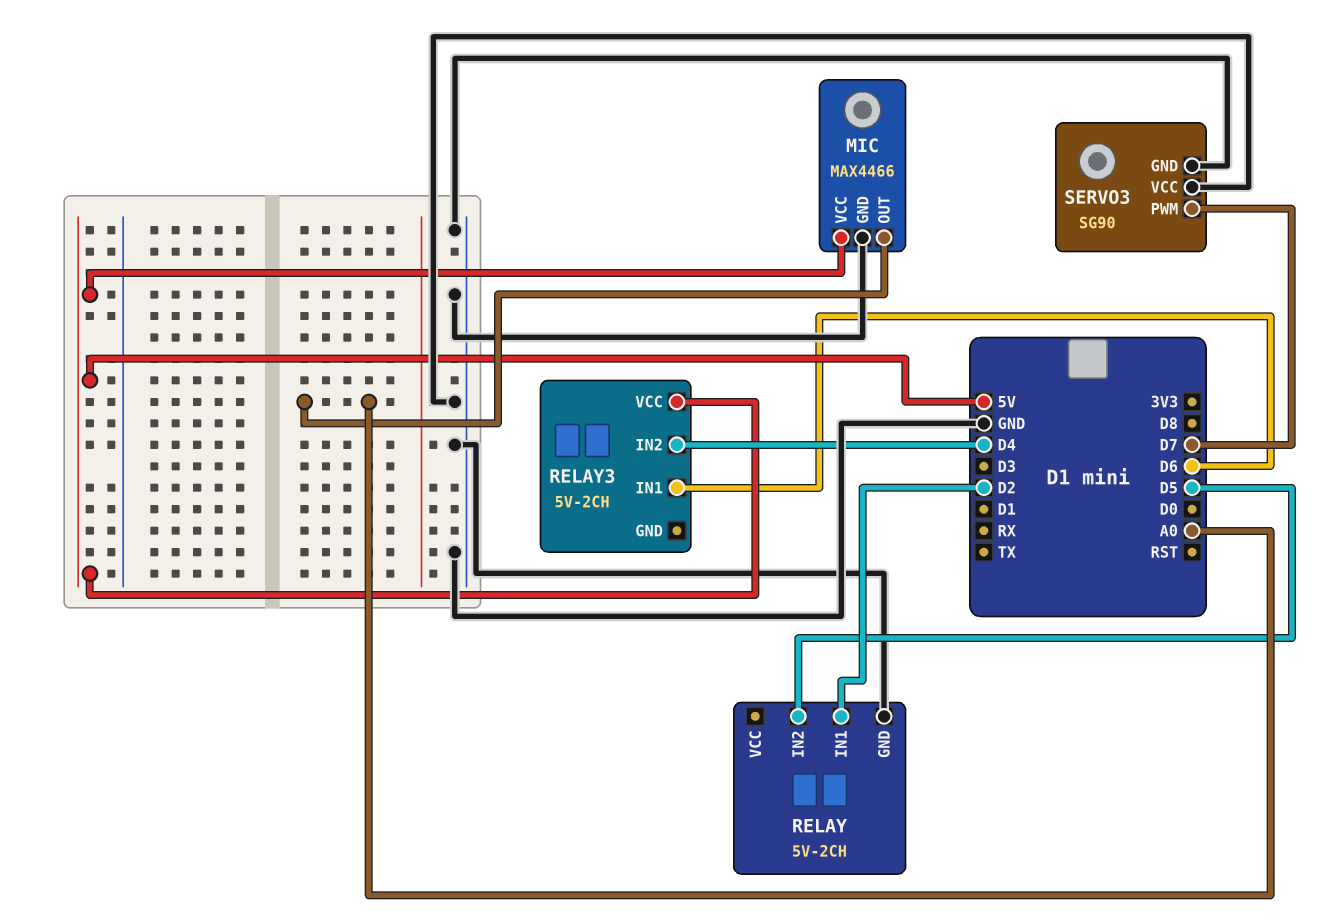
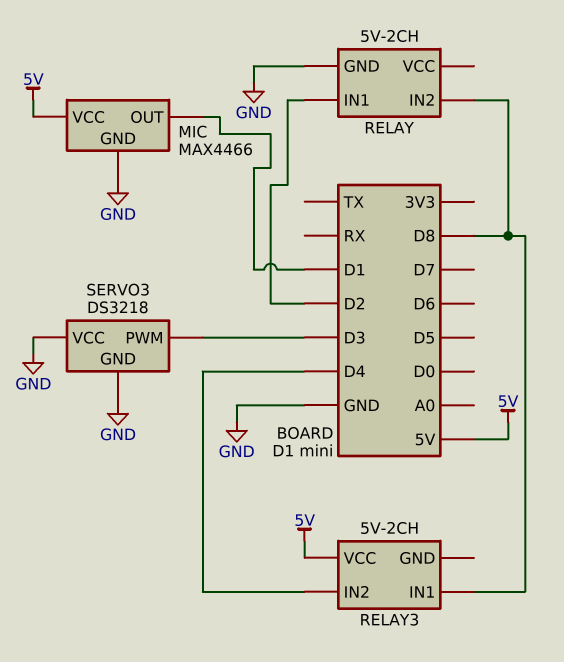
MIC pin OUT: A0 -> D1
RELAY pin IN2: D5 -> D8
RELAY3 pin IN1: D6 -> D8
SERVO3: SG90 -> DS3218
SERVO3 pin PWM: D7 -> D3

